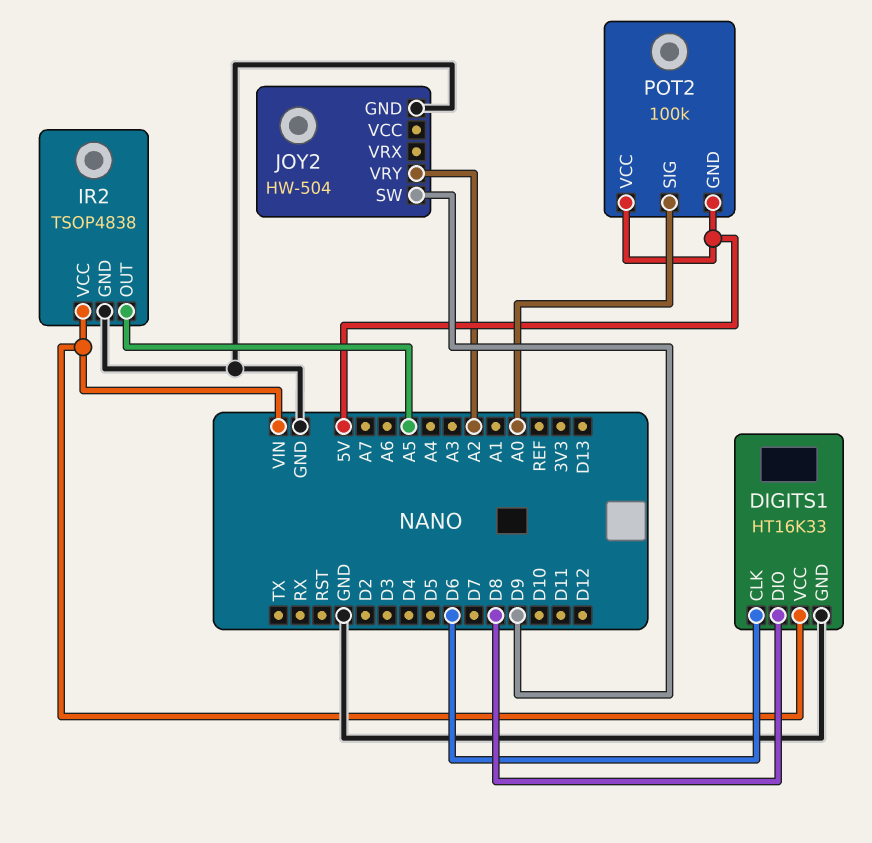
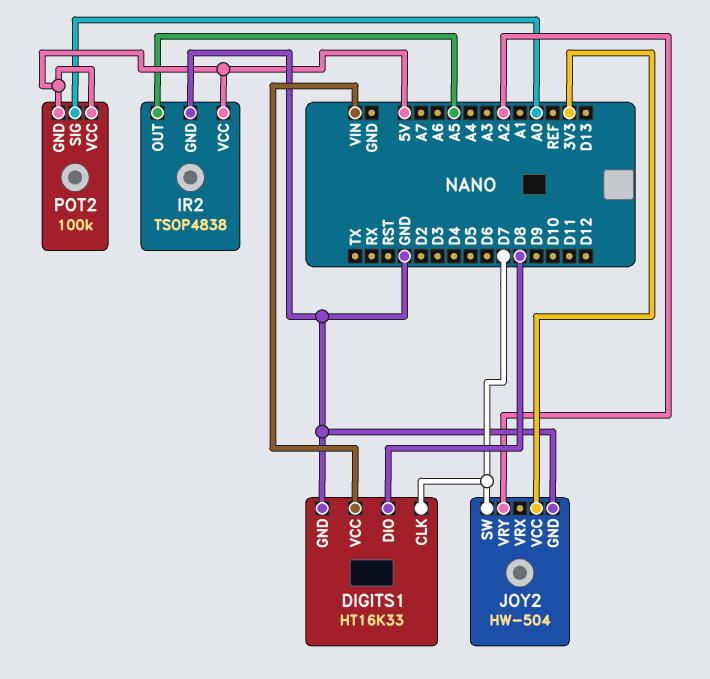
DIGITS1 pin CLK: D6 -> D7
IR2 pin VCC: VIN -> 5V
JOY2 pin SW: D9 -> D7
JOY2 pin VCC: none -> 3V3

